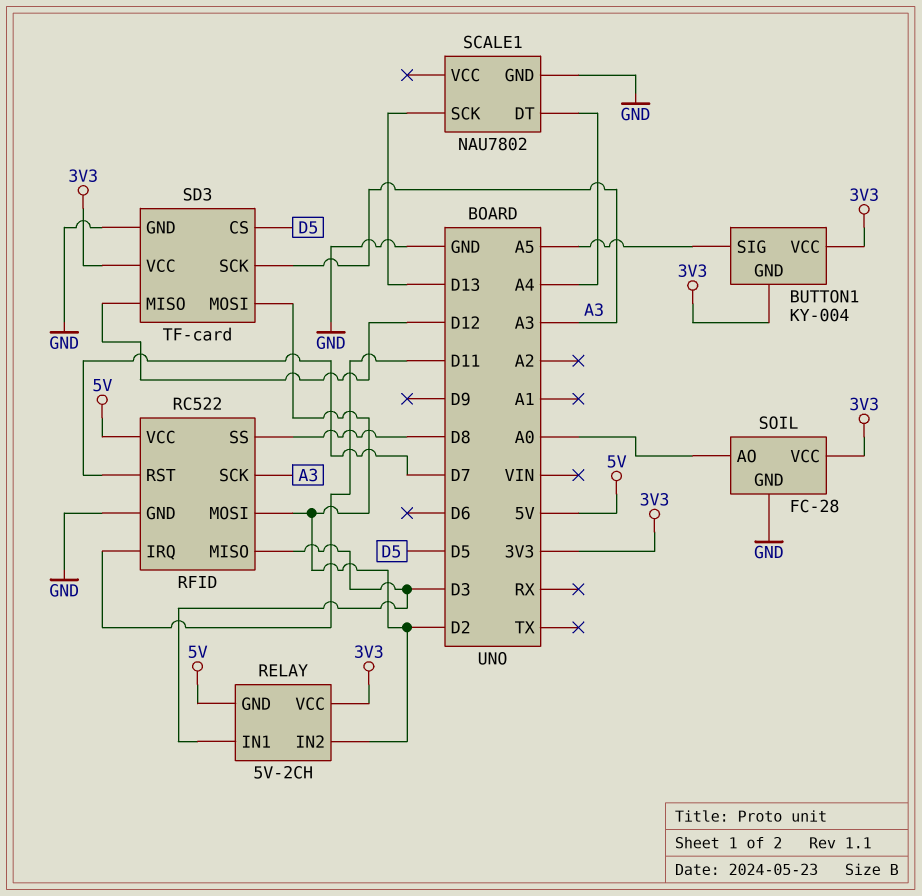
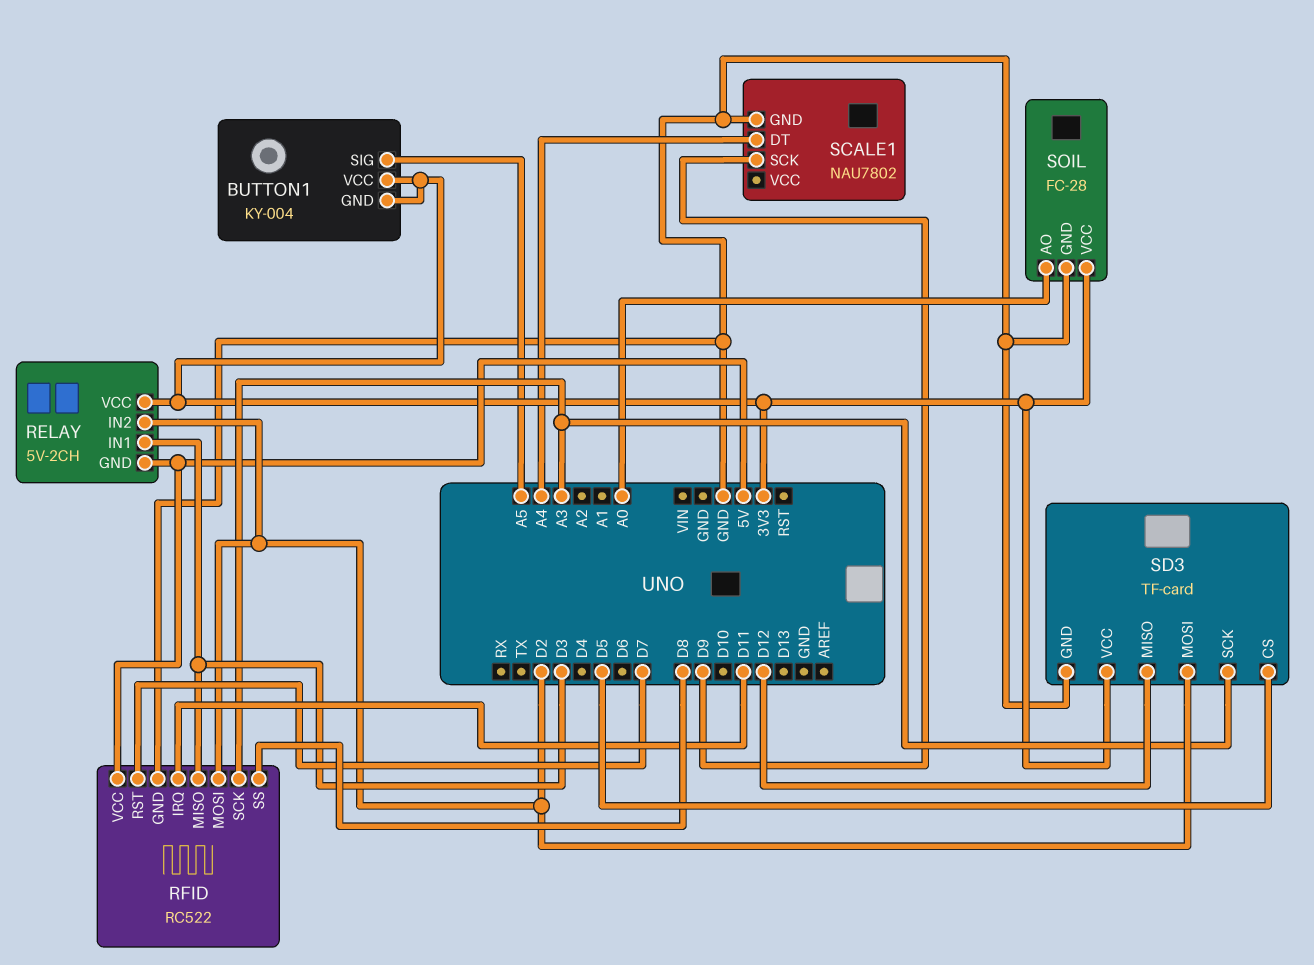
SCALE1 pin SCK: D13 -> D9

